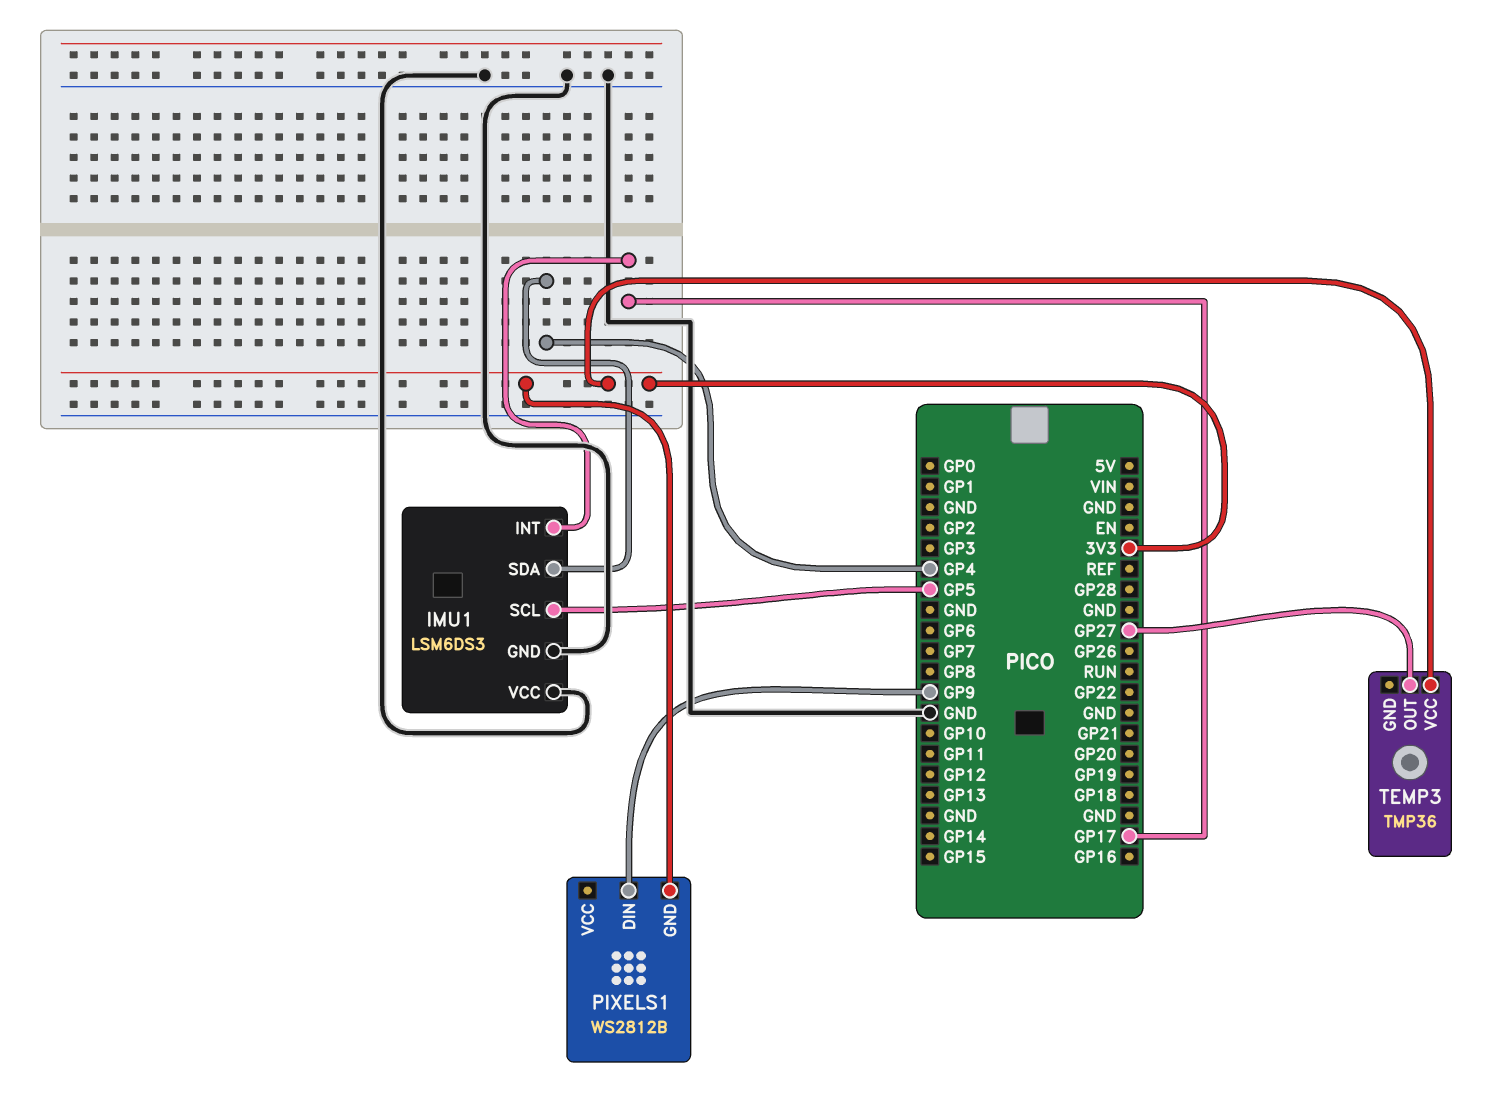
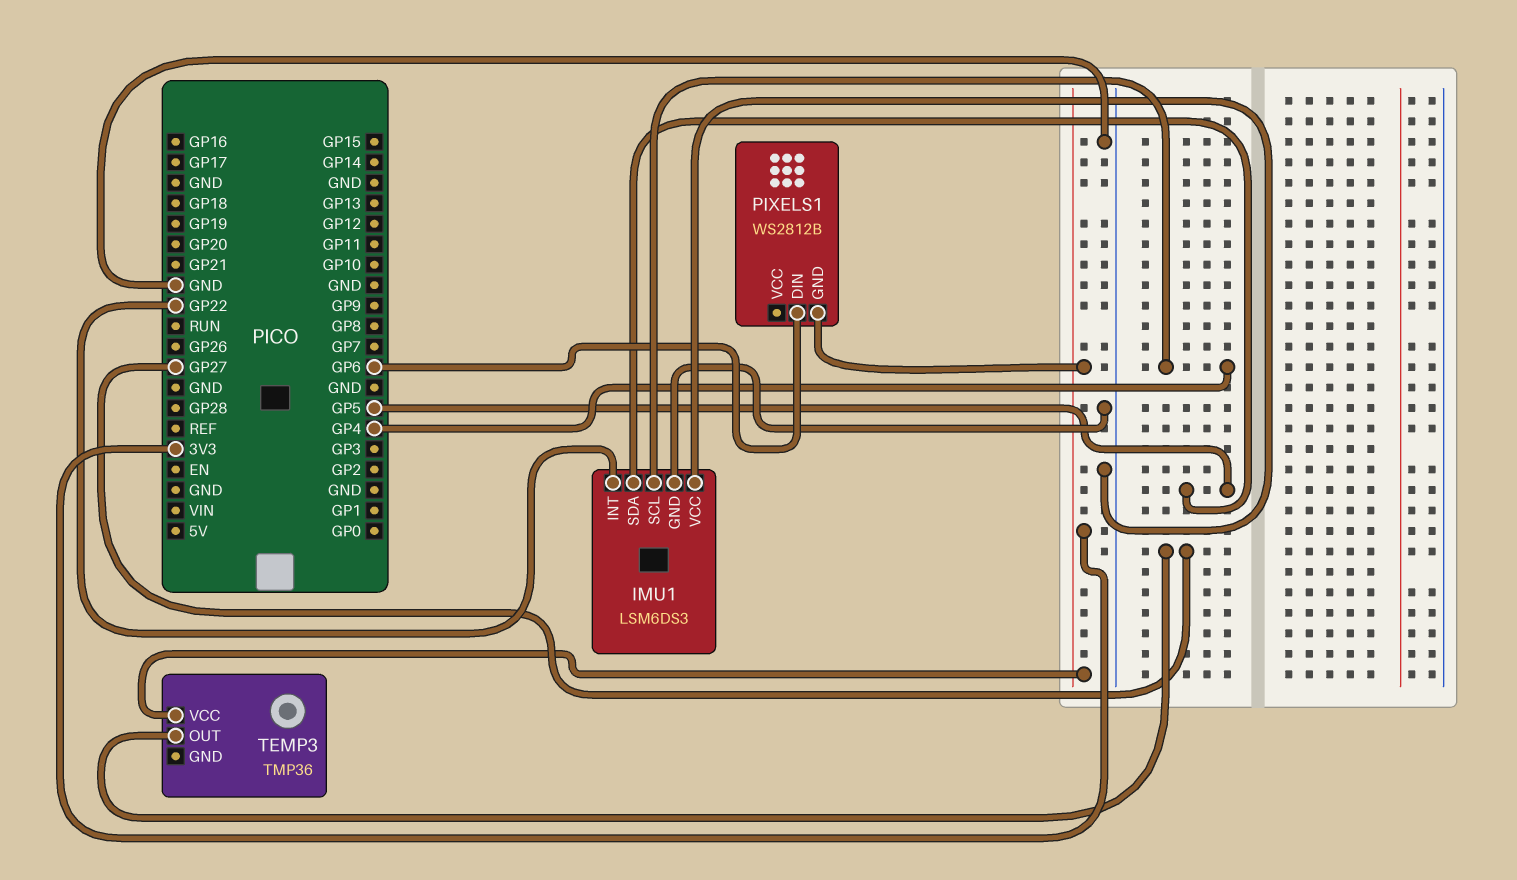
IMU1 pin INT: GP17 -> GP22
IMU1 pin SCL: GP5 -> GP4
IMU1 pin SDA: GP4 -> GP5
PIXELS1 pin DIN: GP9 -> GP6

